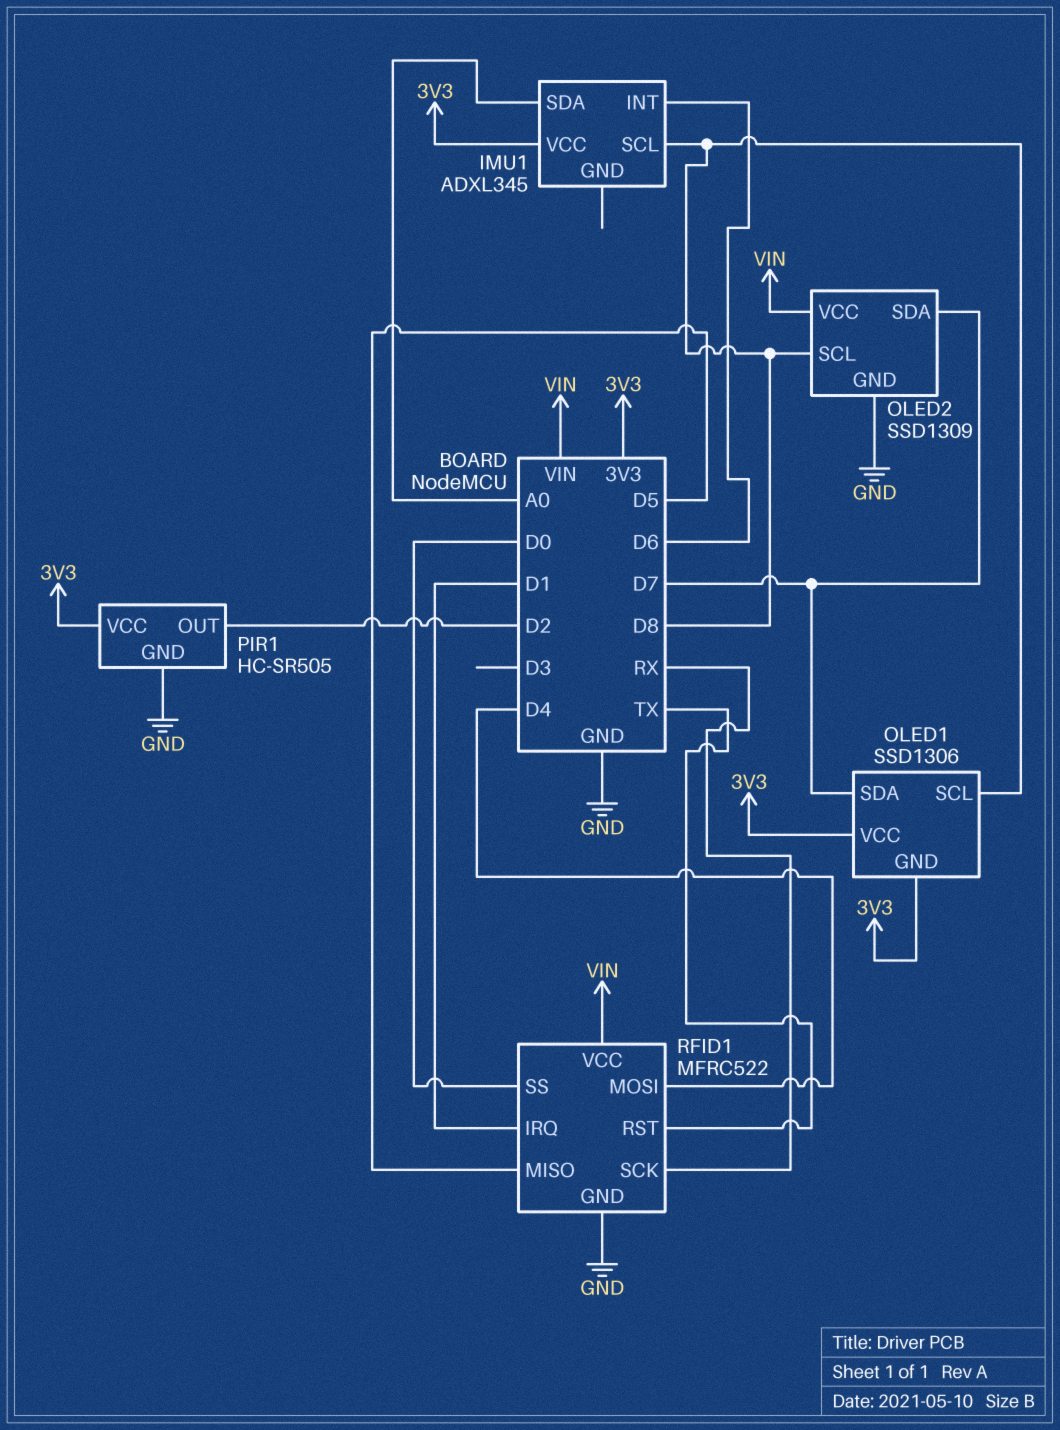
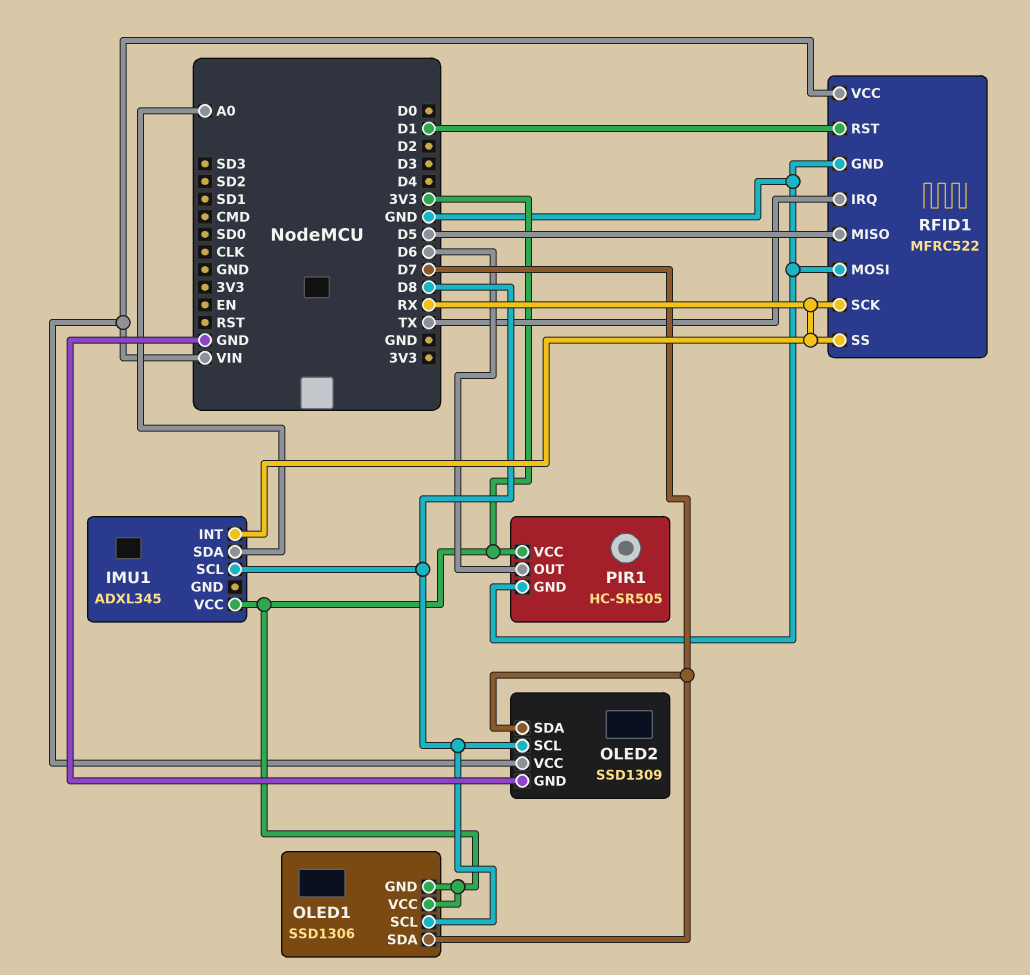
IMU1 pin INT: D6 -> RX
PIR1 pin OUT: D2 -> D6
RFID1 pin IRQ: D1 -> TX
RFID1 pin MOSI: D4 -> GND
RFID1 pin RST: TX -> D1
RFID1 pin SS: D0 -> RX

